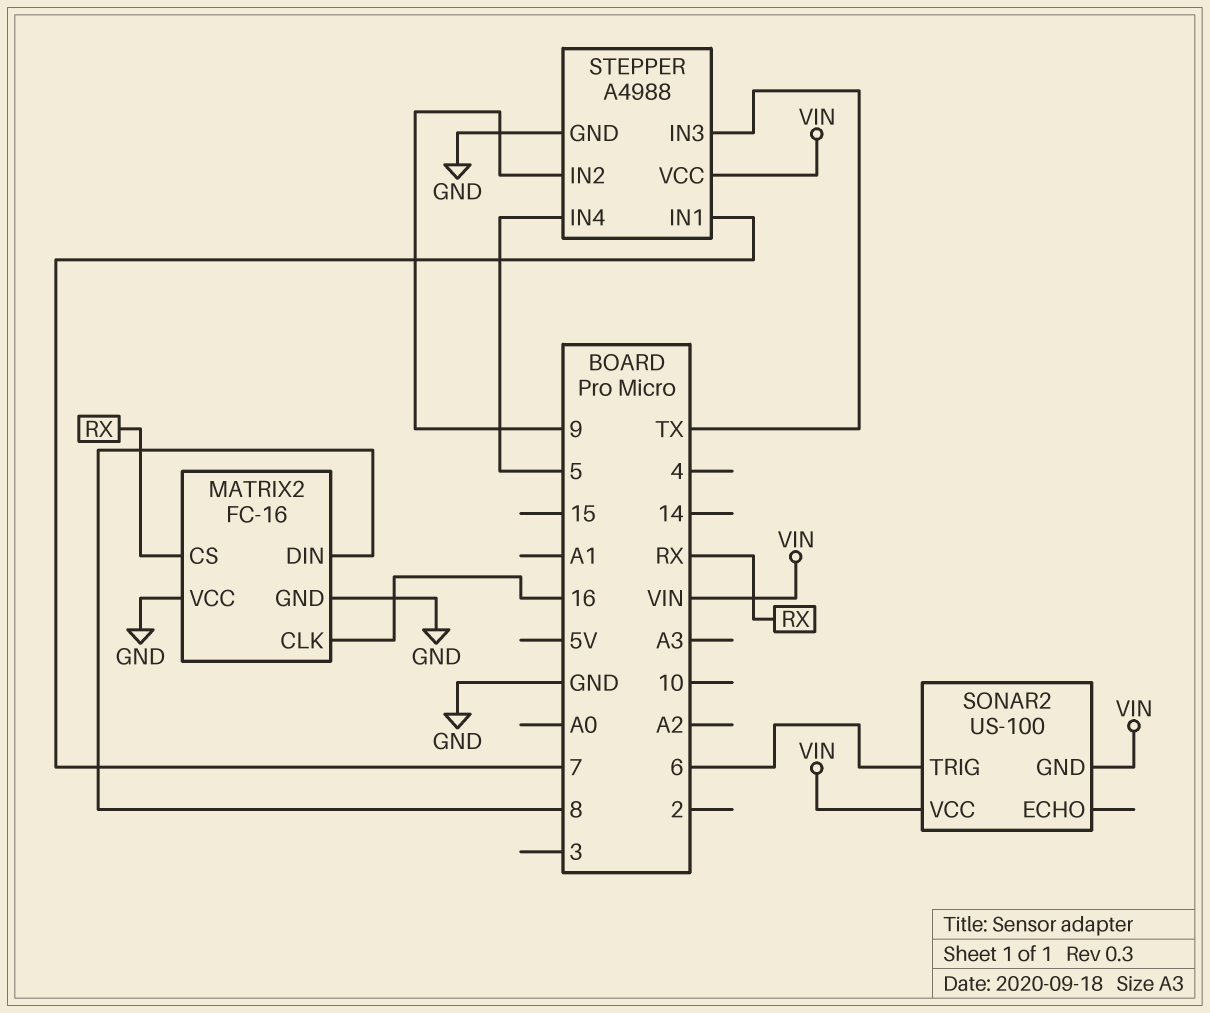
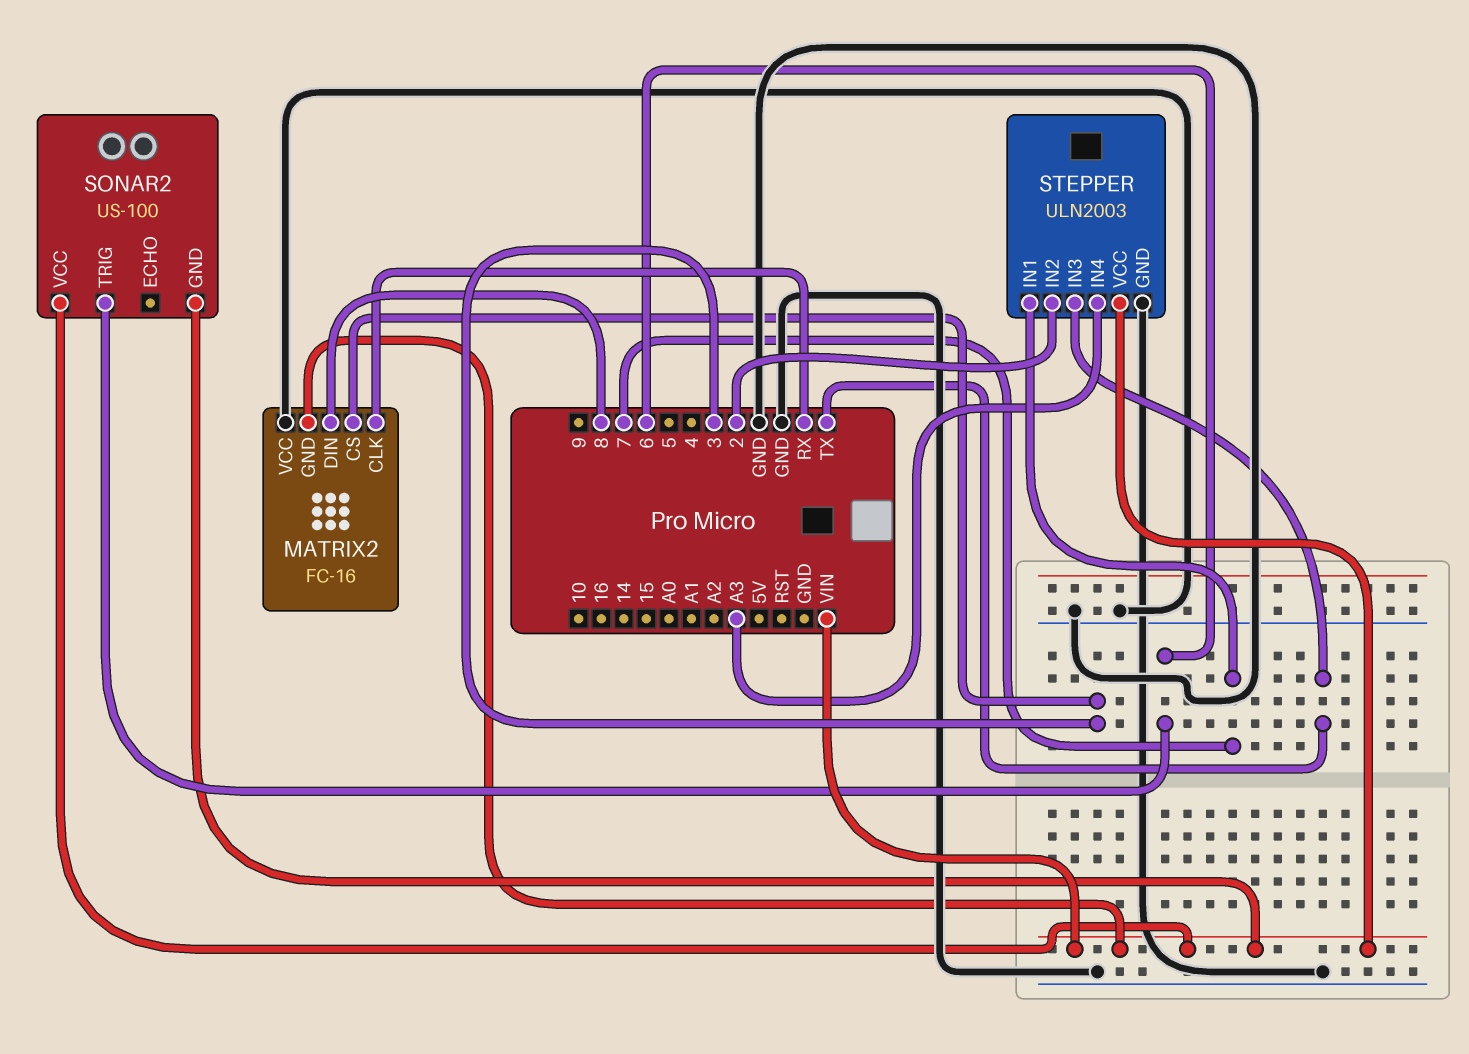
MATRIX2 pin CLK: 16 -> RX
MATRIX2 pin CS: RX -> 3
MATRIX2 pin GND: GND -> VIN
STEPPER: A4988 -> ULN2003
STEPPER pin IN2: 9 -> 2
STEPPER pin IN4: 5 -> A3

